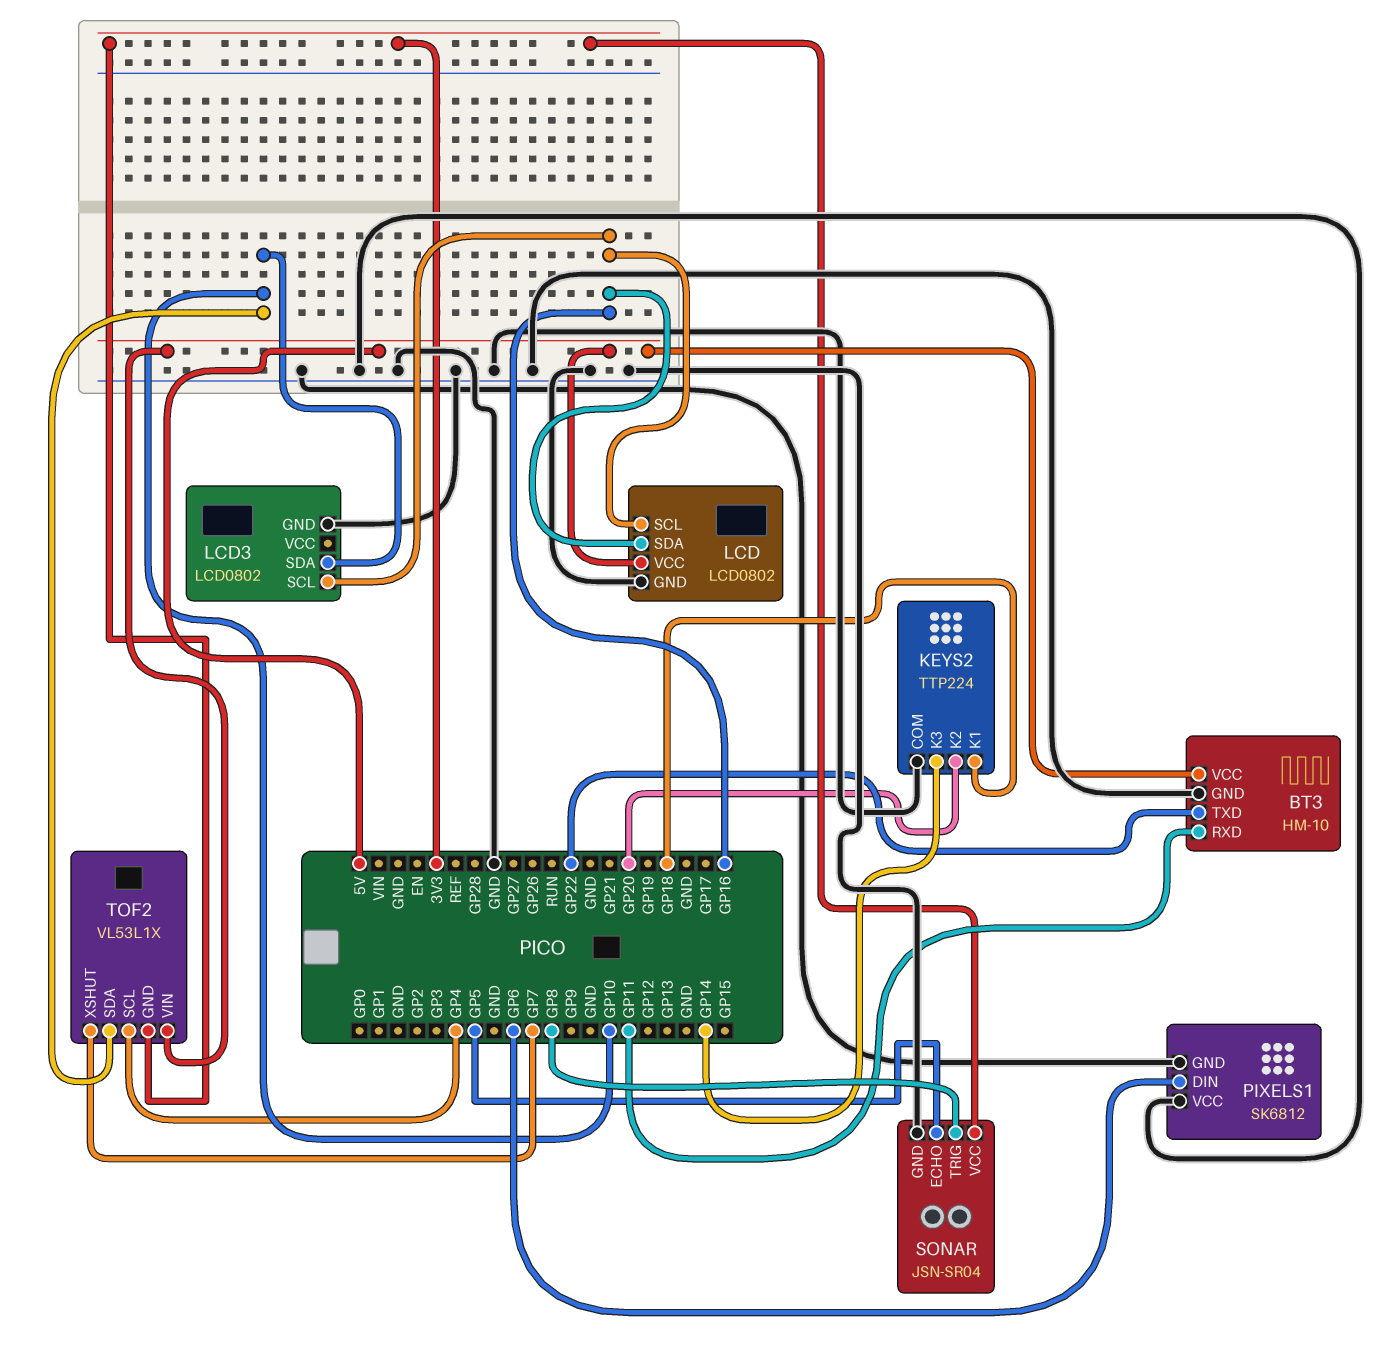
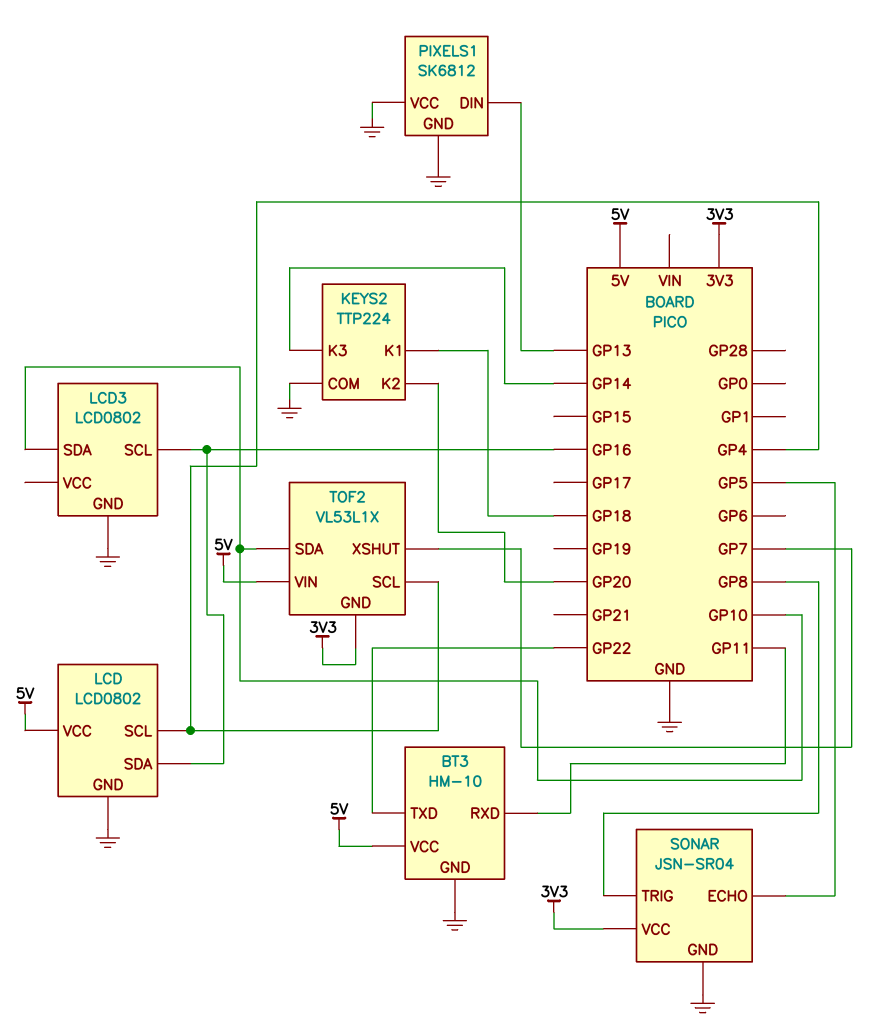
LCD pin SCL: GP16 -> GP4
PIXELS1 pin DIN: GP6 -> GP13

